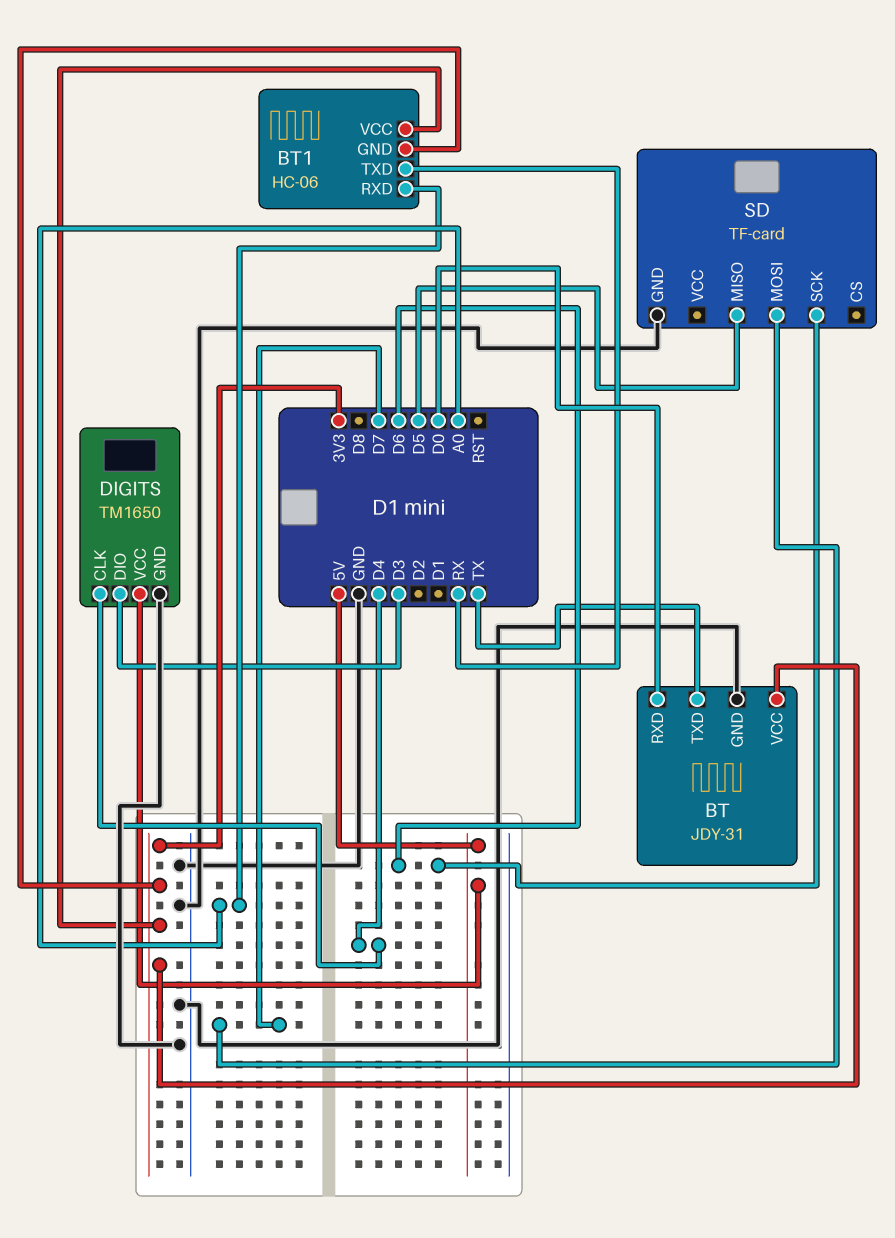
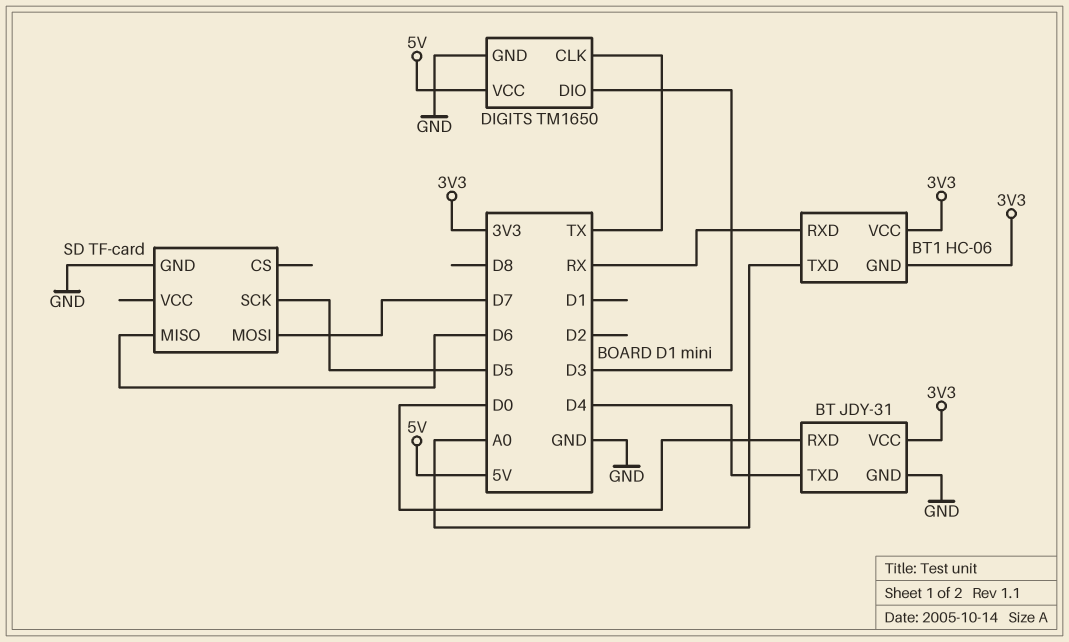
BT pin TXD: TX -> D4
BT1 pin RXD: A0 -> RX
BT1 pin TXD: RX -> A0
DIGITS pin CLK: D4 -> TX
SD pin MISO: D5 -> D6
SD pin SCK: D6 -> D5

